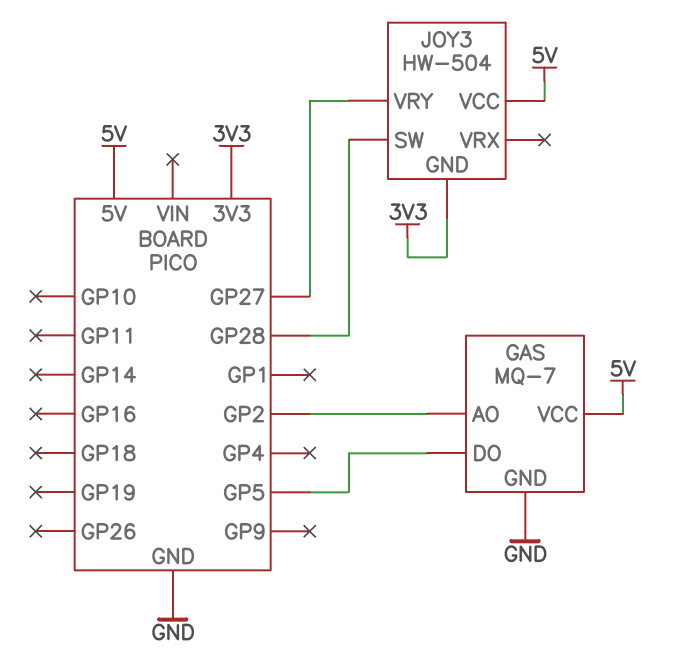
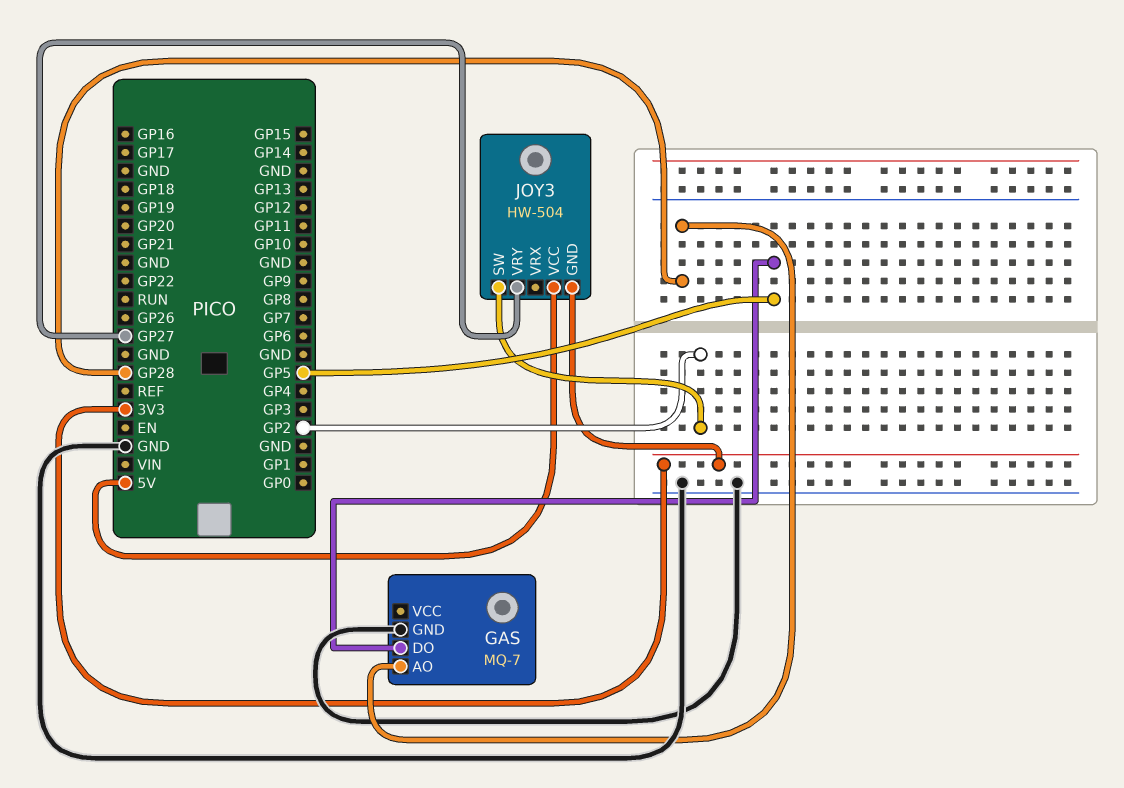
GAS pin AO: GP2 -> GP28
GAS pin VCC: 5V -> none
JOY3 pin SW: GP28 -> GP2

